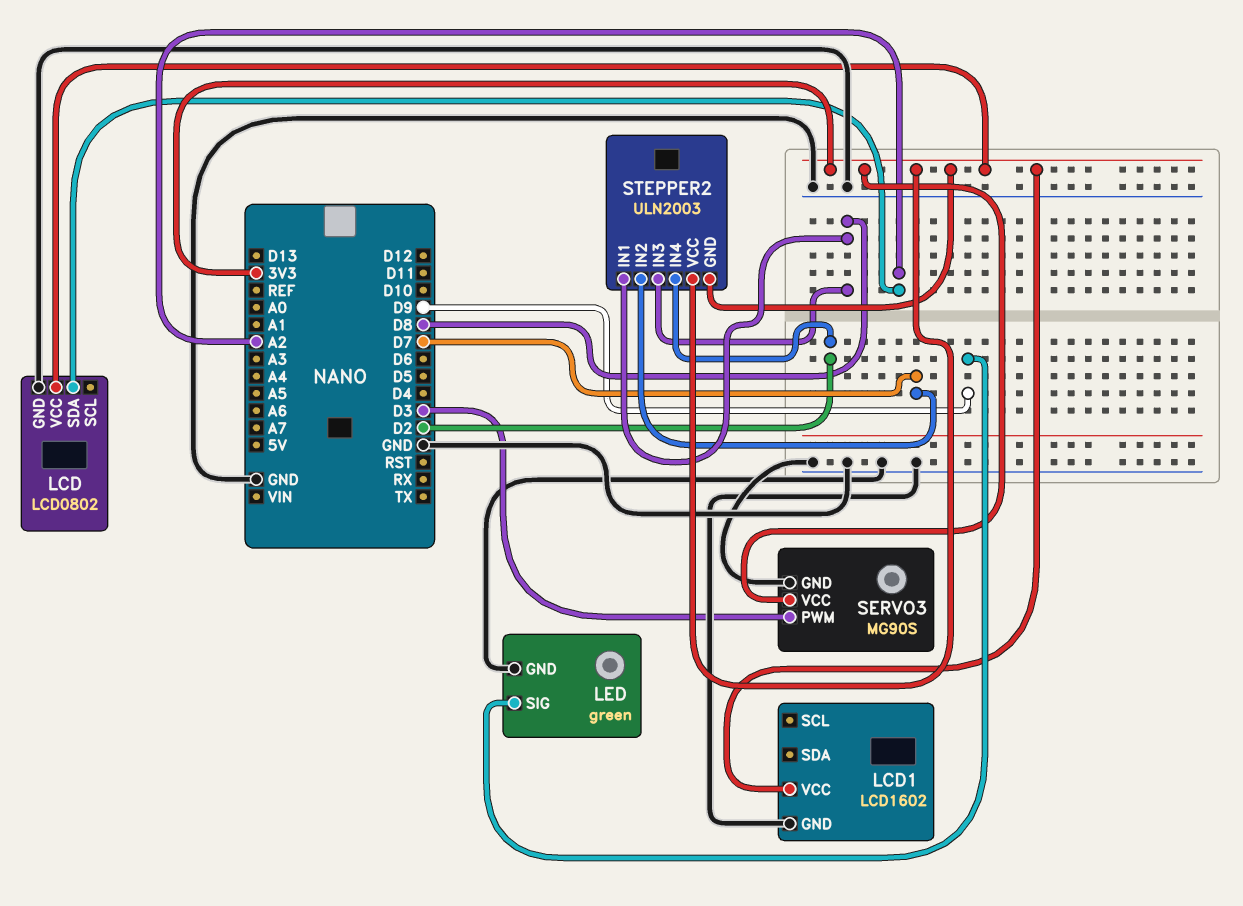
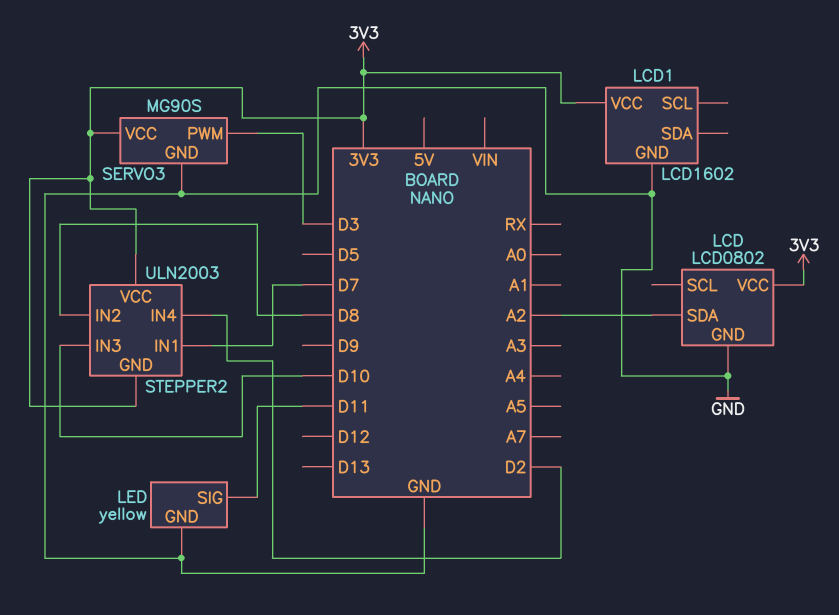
LED: green -> yellow
LED pin SIG: D9 -> D11
STEPPER2 pin IN1: D8 -> D7
STEPPER2 pin IN2: D7 -> D8
STEPPER2 pin IN3: D8 -> D10

